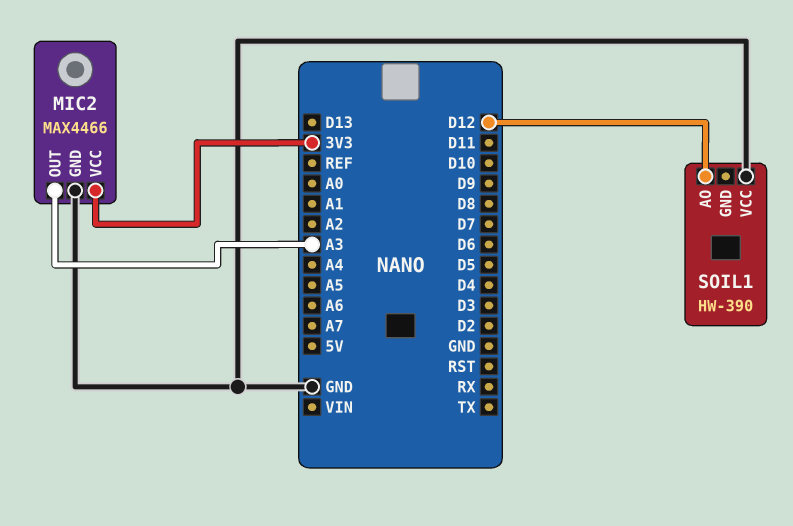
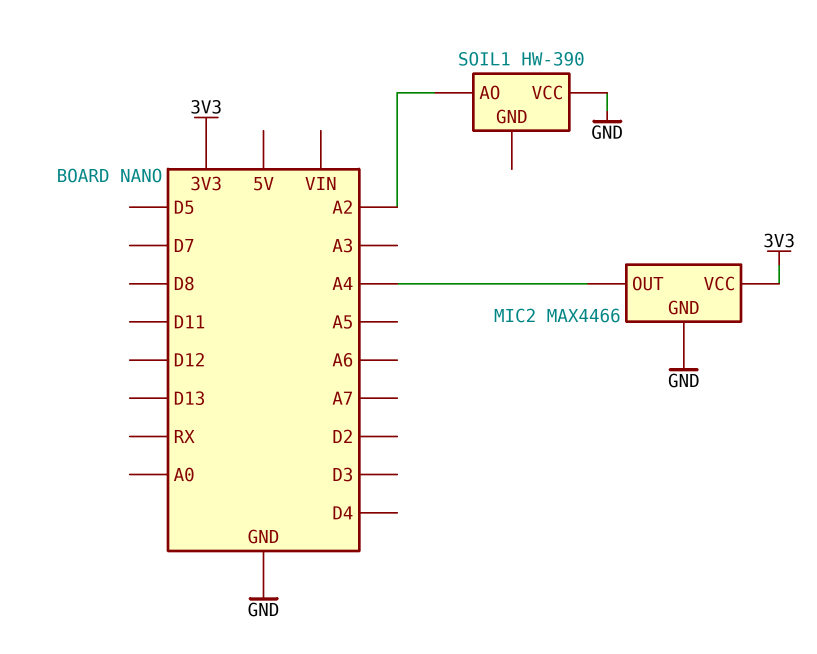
MIC2 pin OUT: A3 -> A4
SOIL1 pin AO: D12 -> A2

